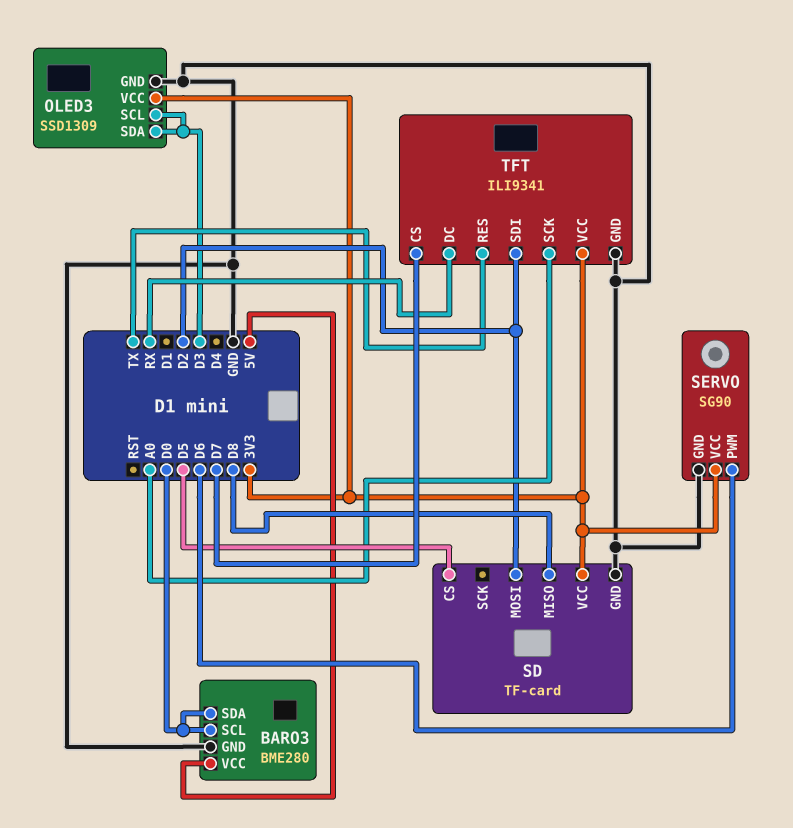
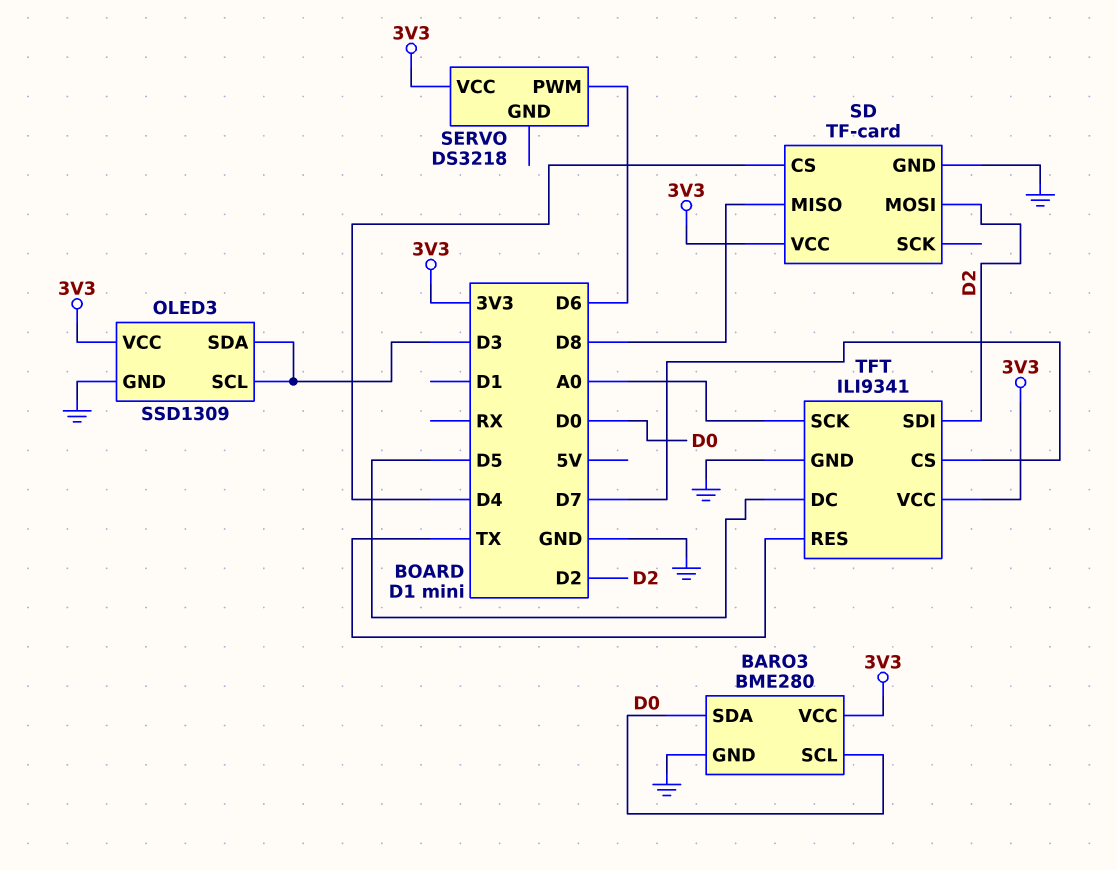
BARO3 pin VCC: 5V -> 3V3
SD pin CS: D5 -> D4
SERVO: SG90 -> DS3218
SERVO pin GND: GND -> none
TFT pin DC: RX -> D5

